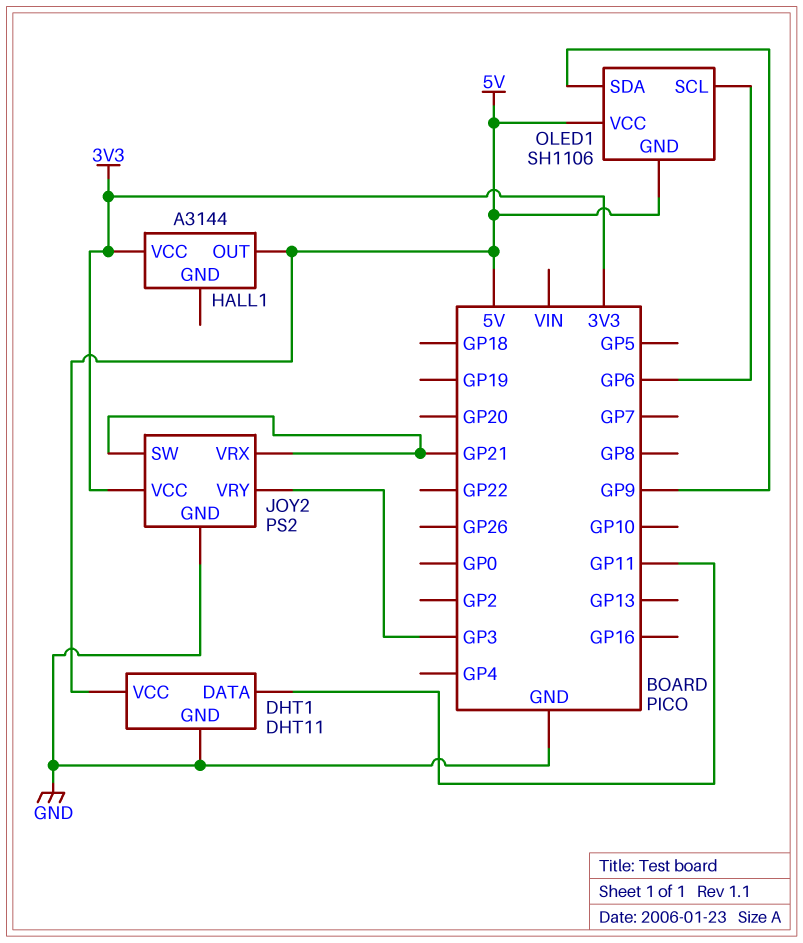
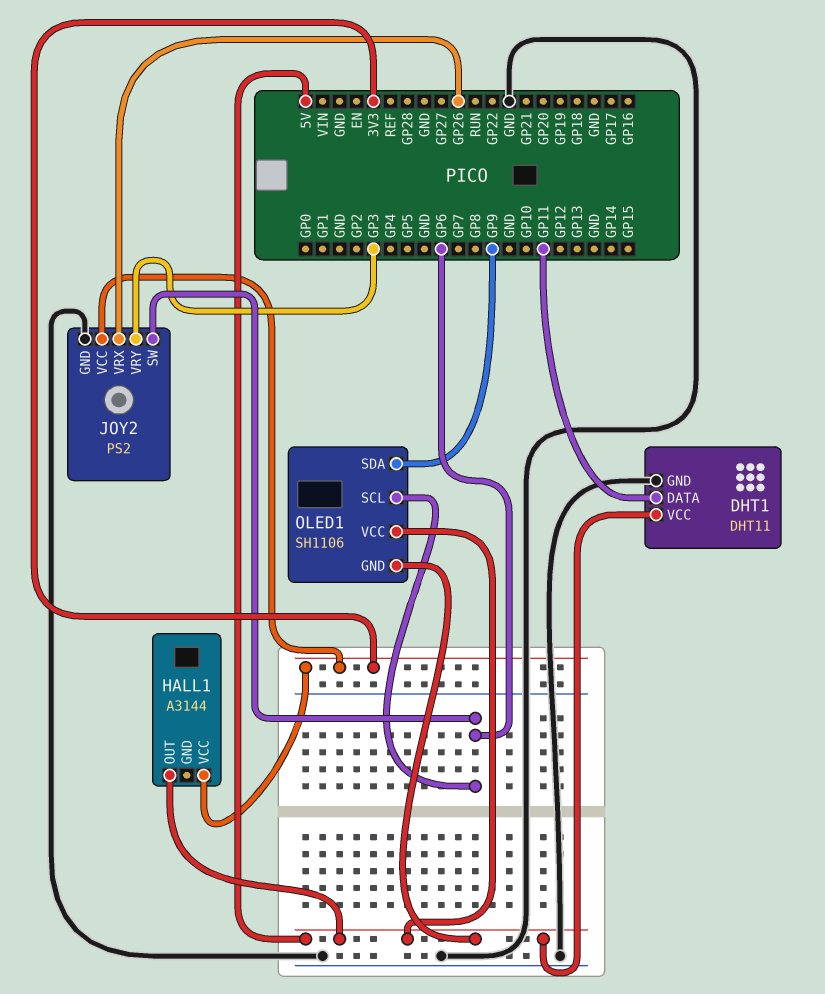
JOY2 pin SW: GP21 -> GP6
JOY2 pin VRX: GP21 -> GP26

